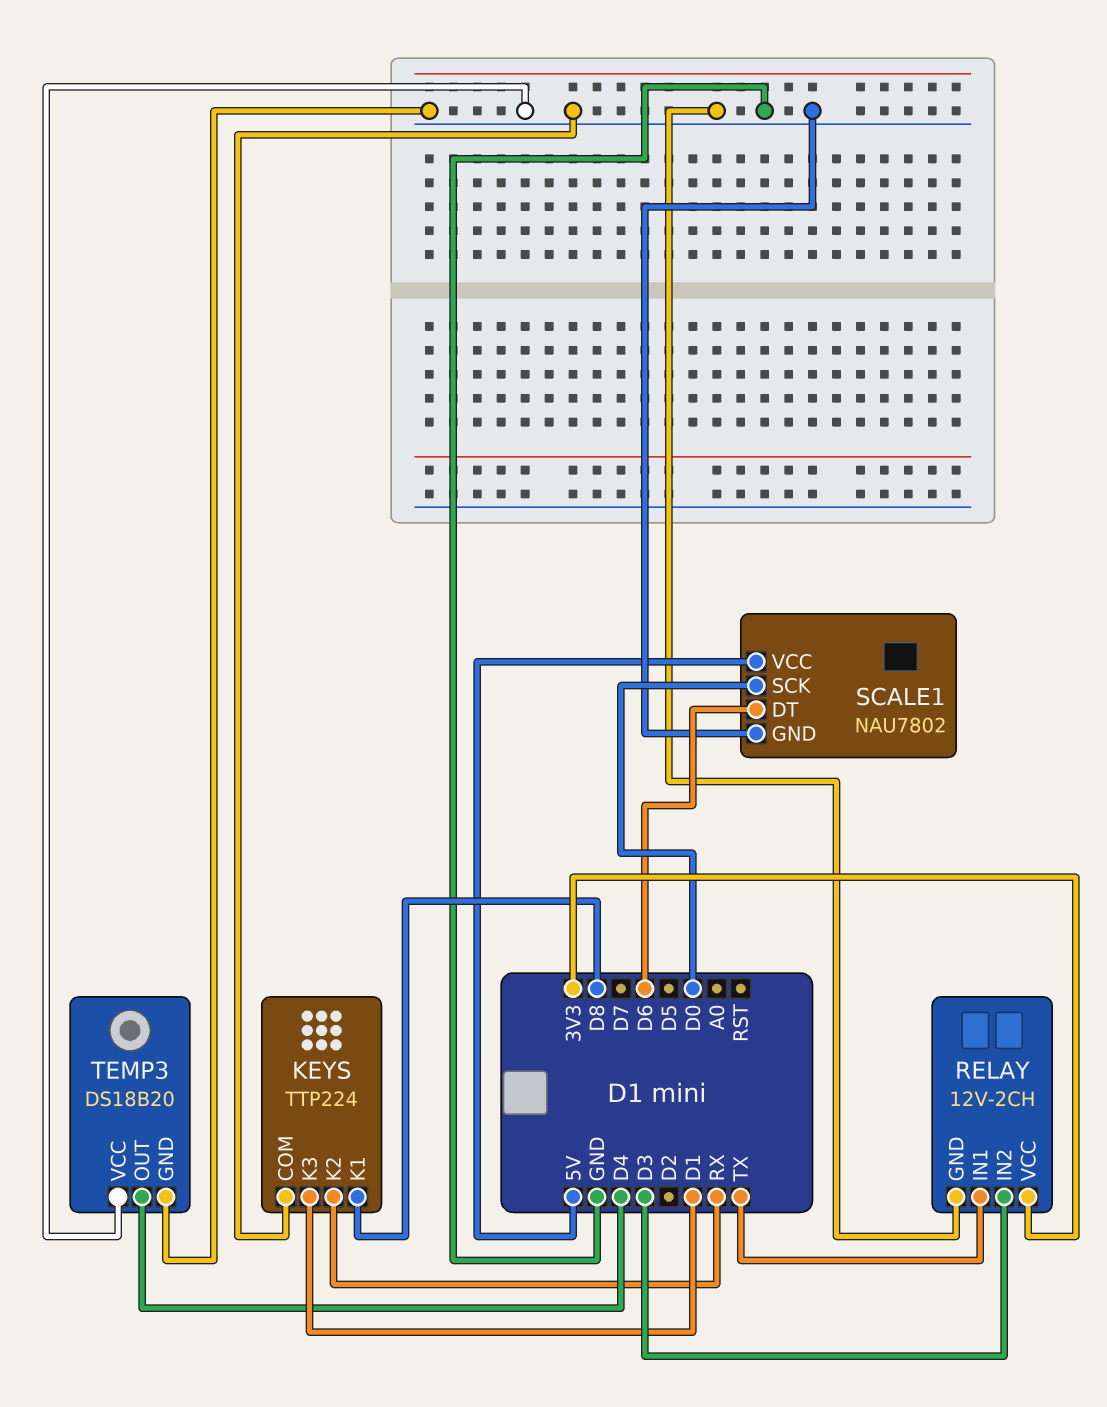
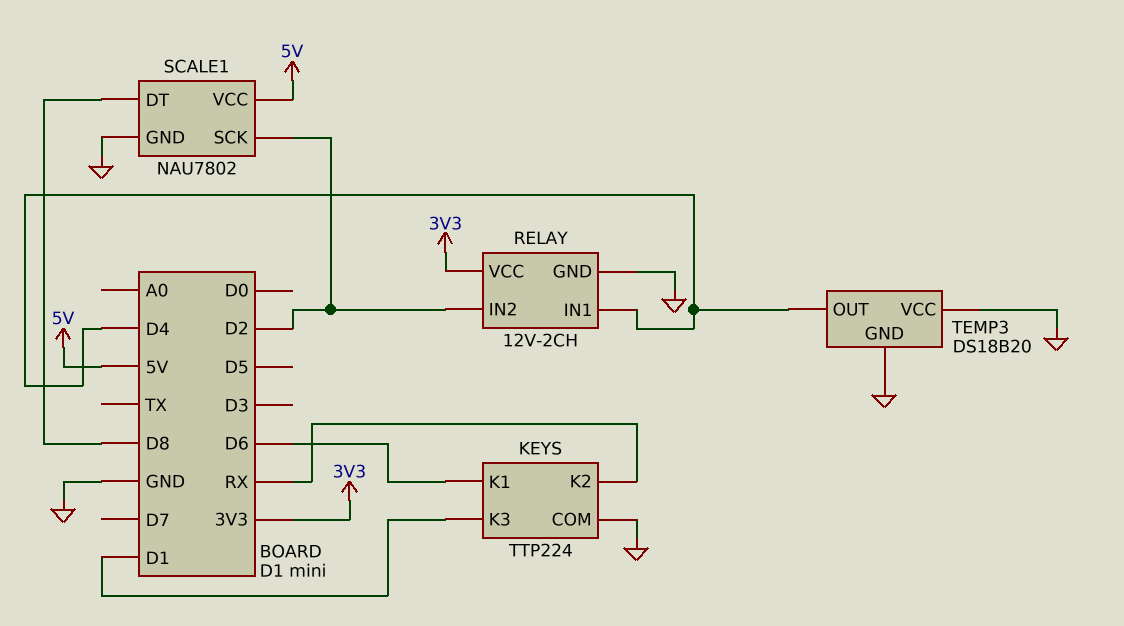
KEYS pin K1: D8 -> D6
RELAY pin IN1: TX -> D4
RELAY pin IN2: D3 -> D2
SCALE1 pin DT: D6 -> D8
SCALE1 pin SCK: D0 -> D2

